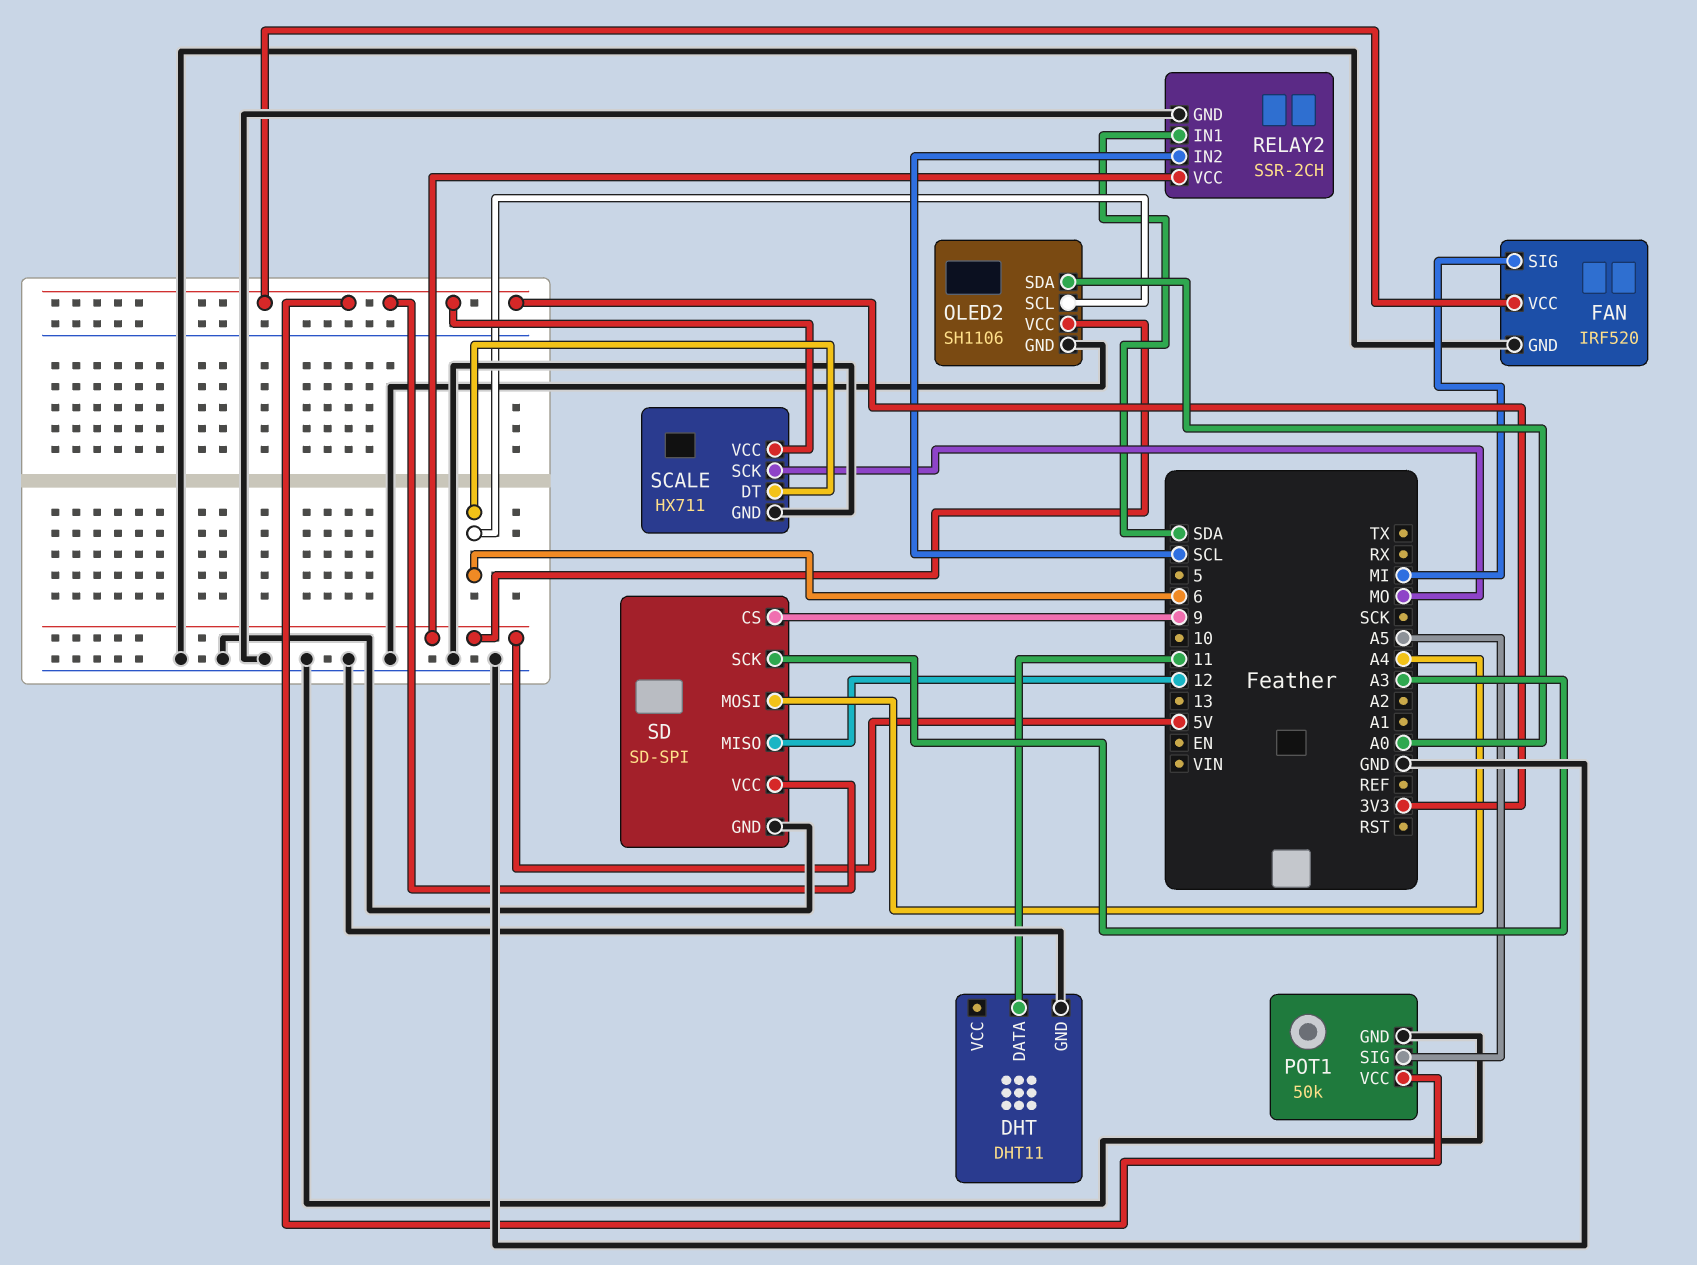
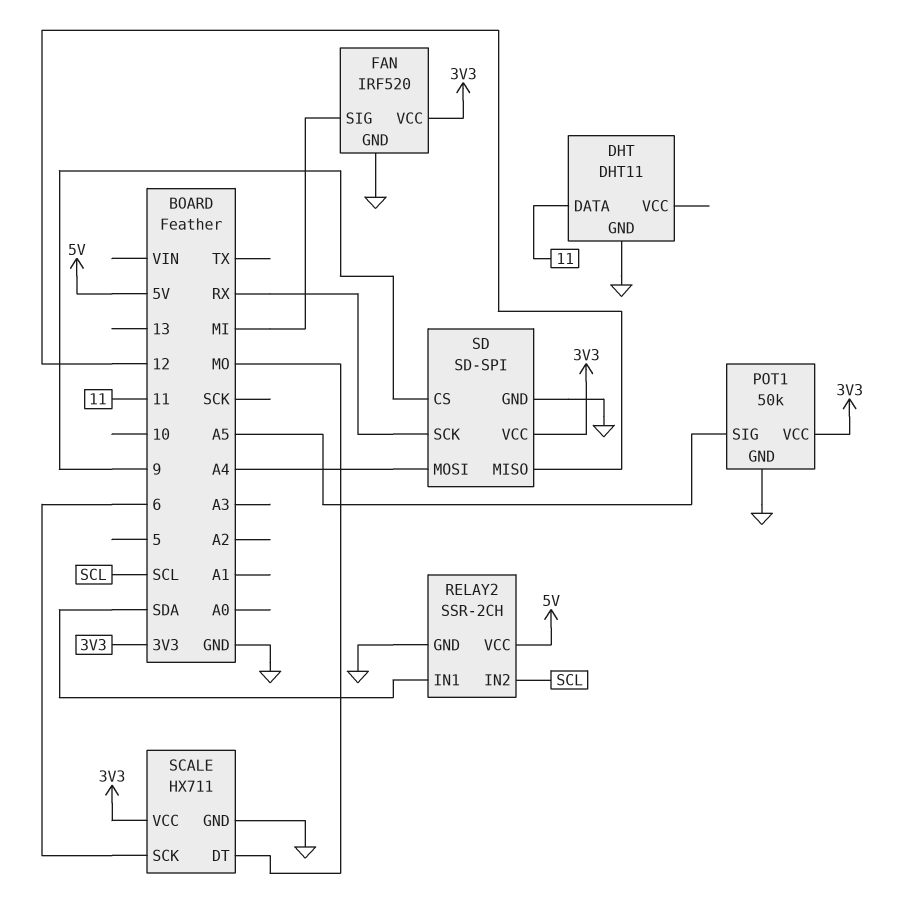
OLED2: SH1106 -> none
OLED2 pin GND: GND -> none
OLED2 pin SCL: 6 -> none
OLED2 pin SDA: A0 -> none
OLED2 pin VCC: 5V -> none
SCALE pin DT: 6 -> MO
SCALE pin SCK: MO -> 6
SD pin SCK: A3 -> RX

